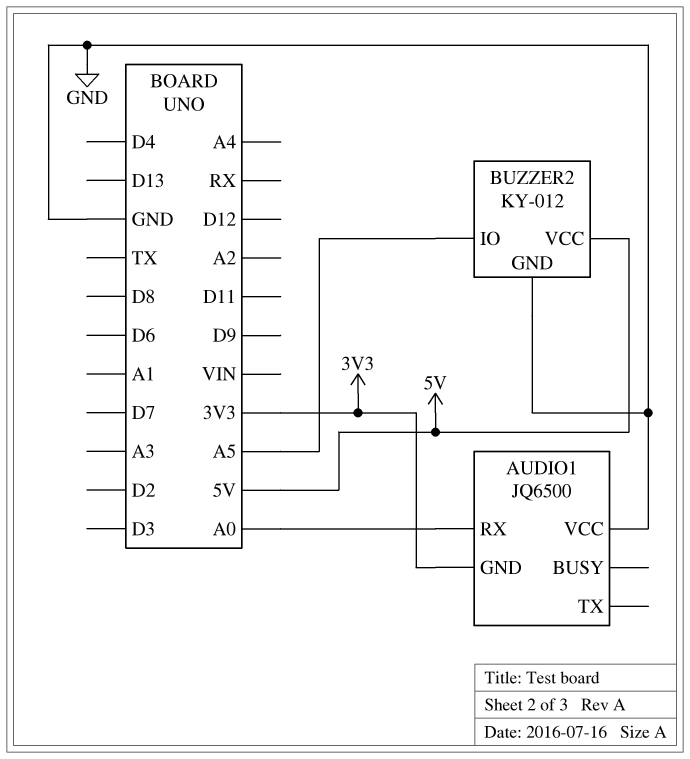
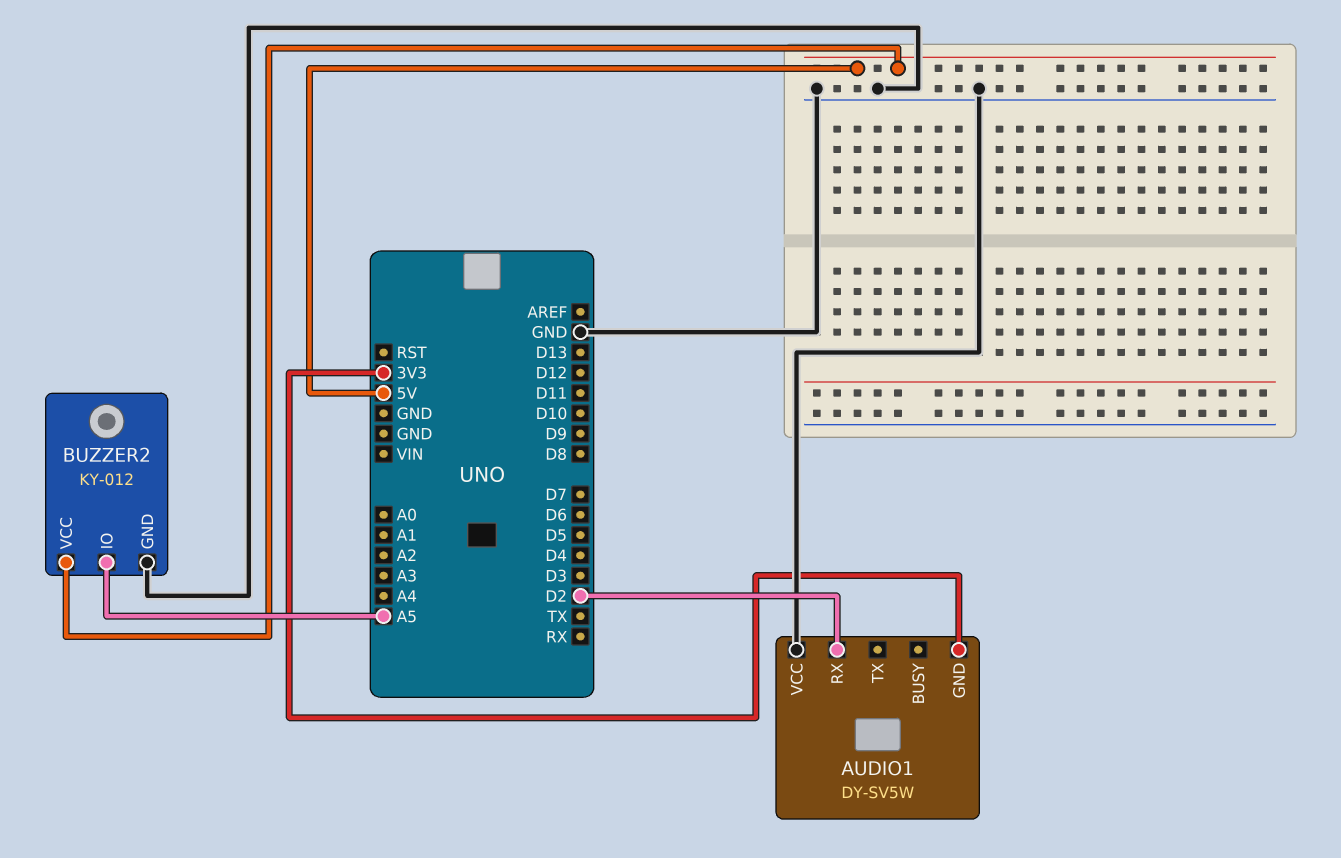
AUDIO1: JQ6500 -> DY-SV5W
AUDIO1 pin RX: A0 -> D2

